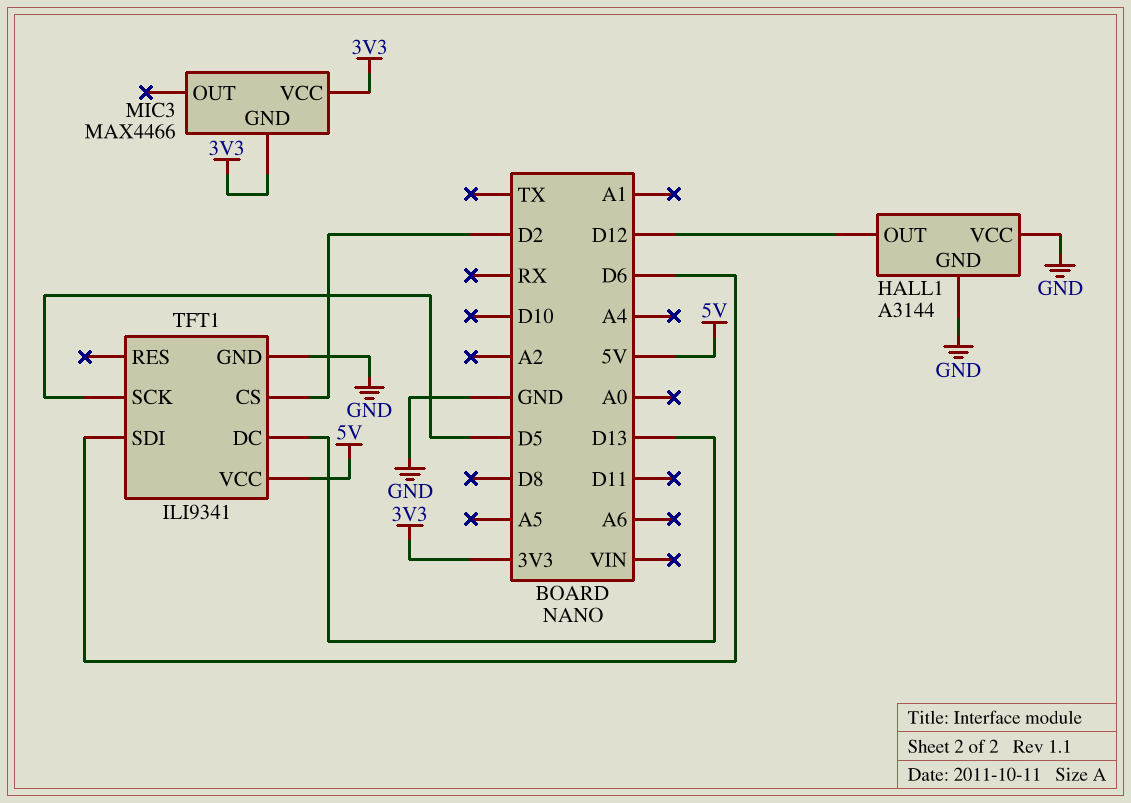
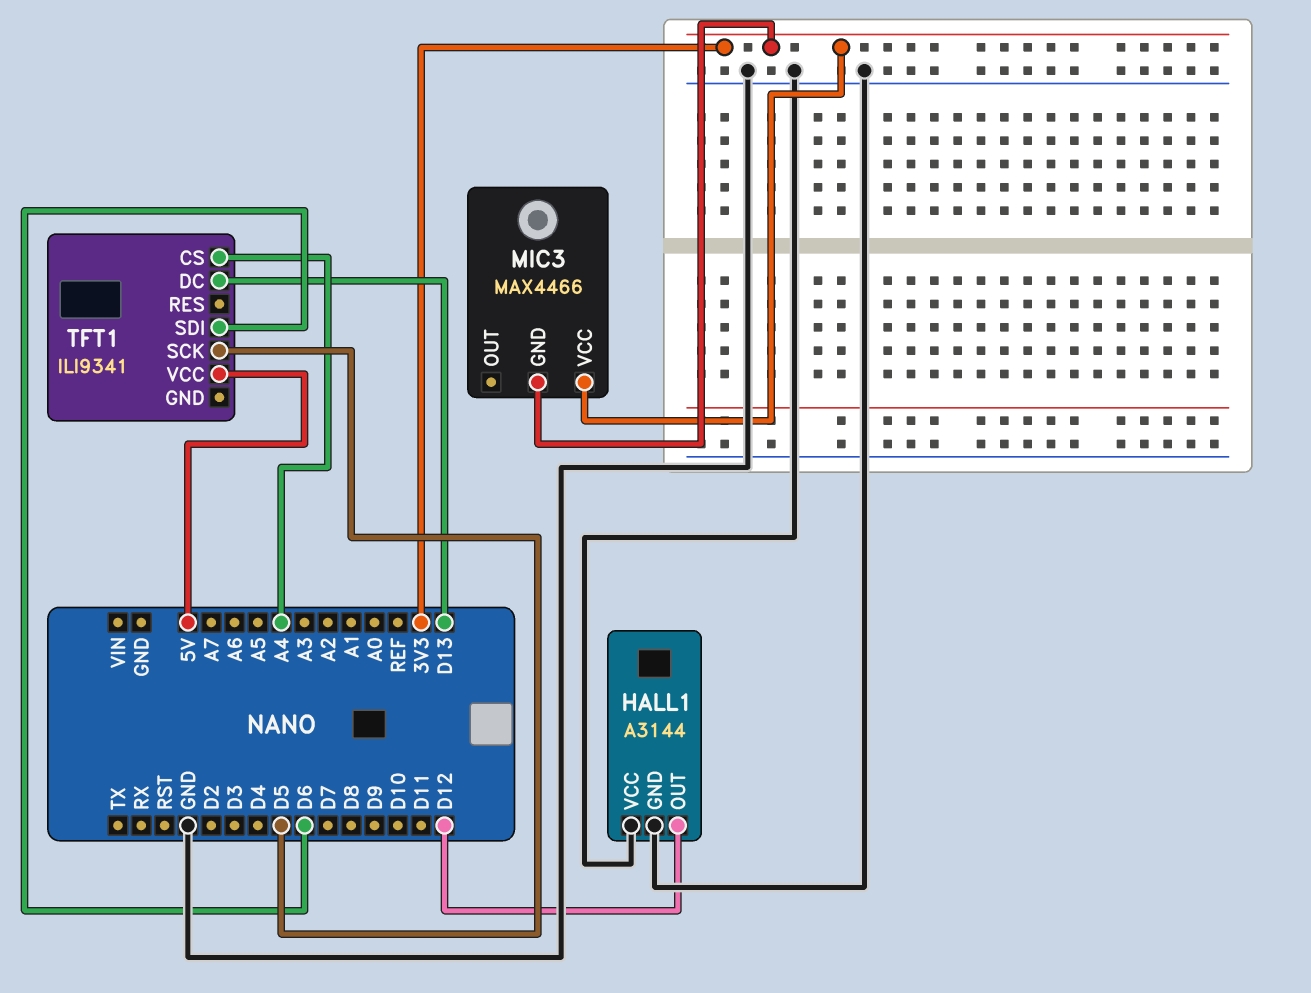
TFT1 pin CS: D2 -> A4
TFT1 pin GND: GND -> none

